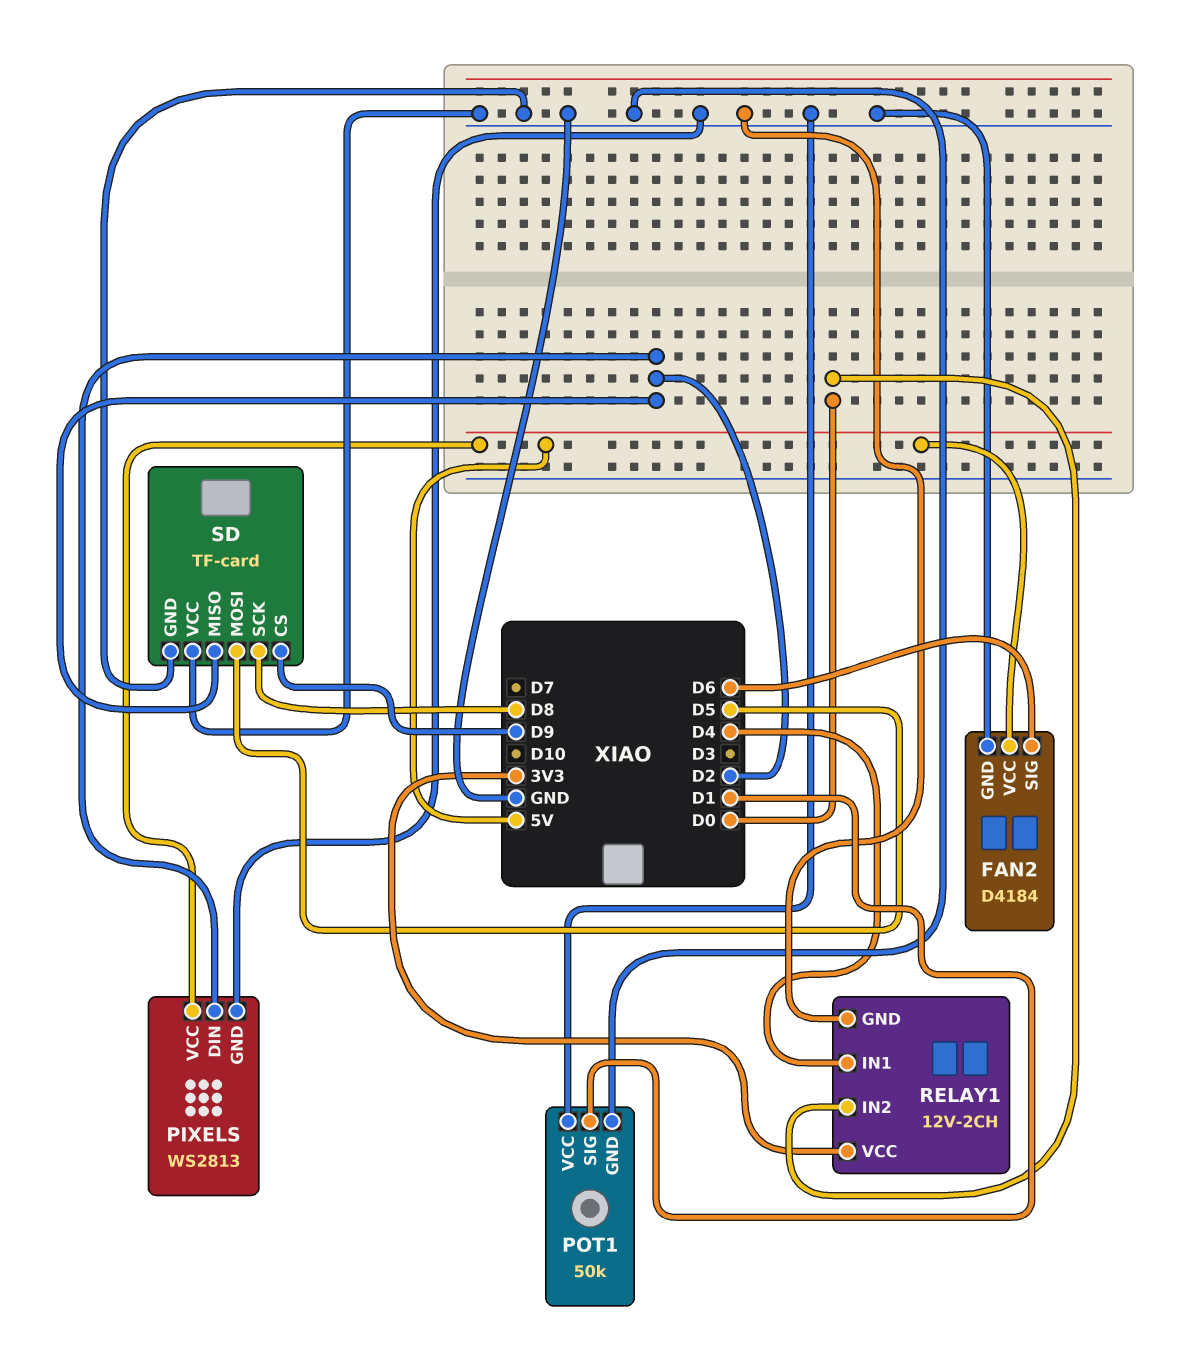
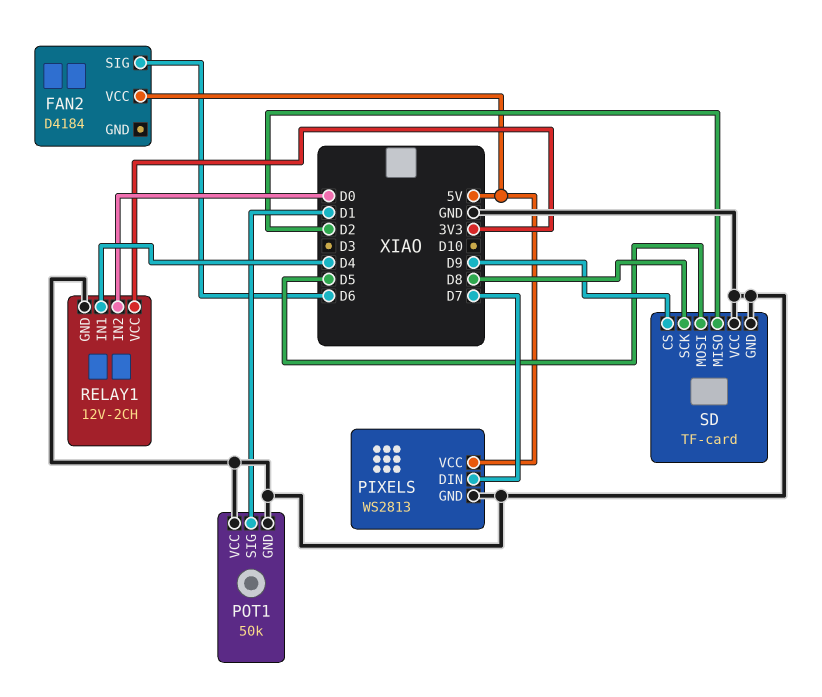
FAN2 pin GND: GND -> none
PIXELS pin DIN: D2 -> D7

